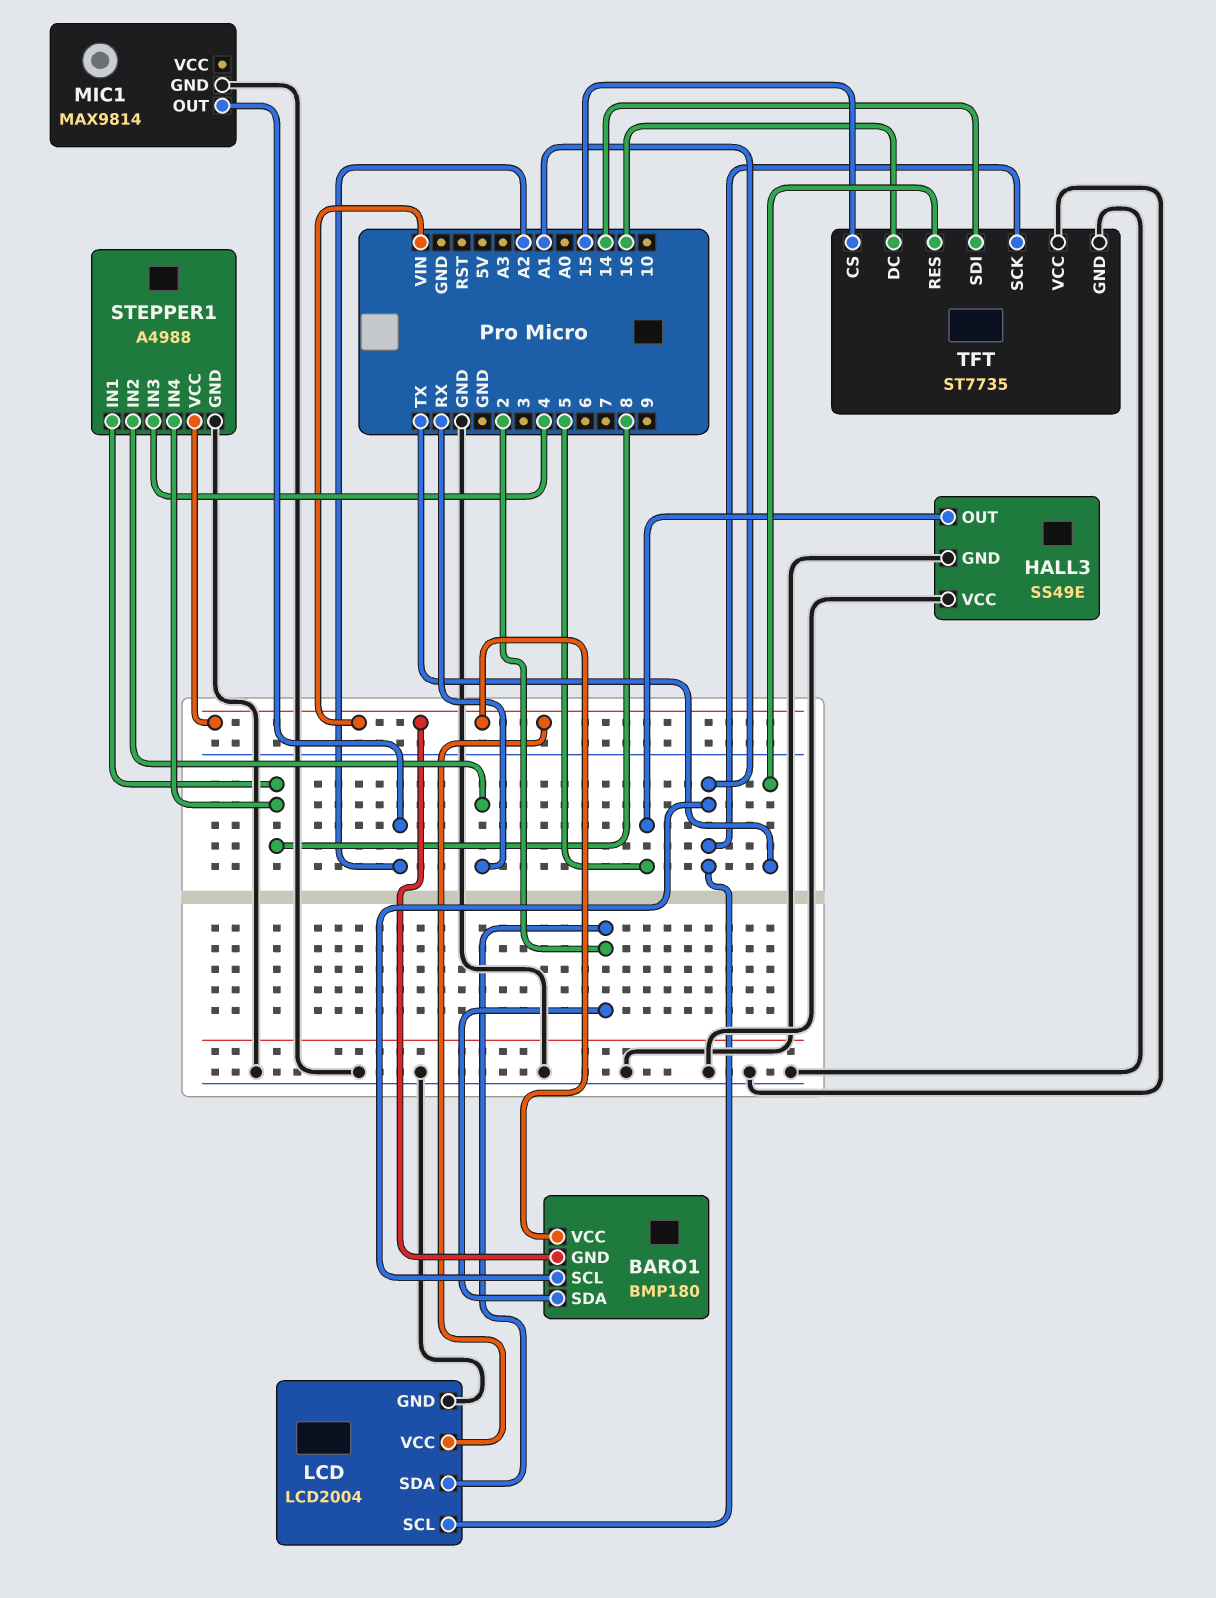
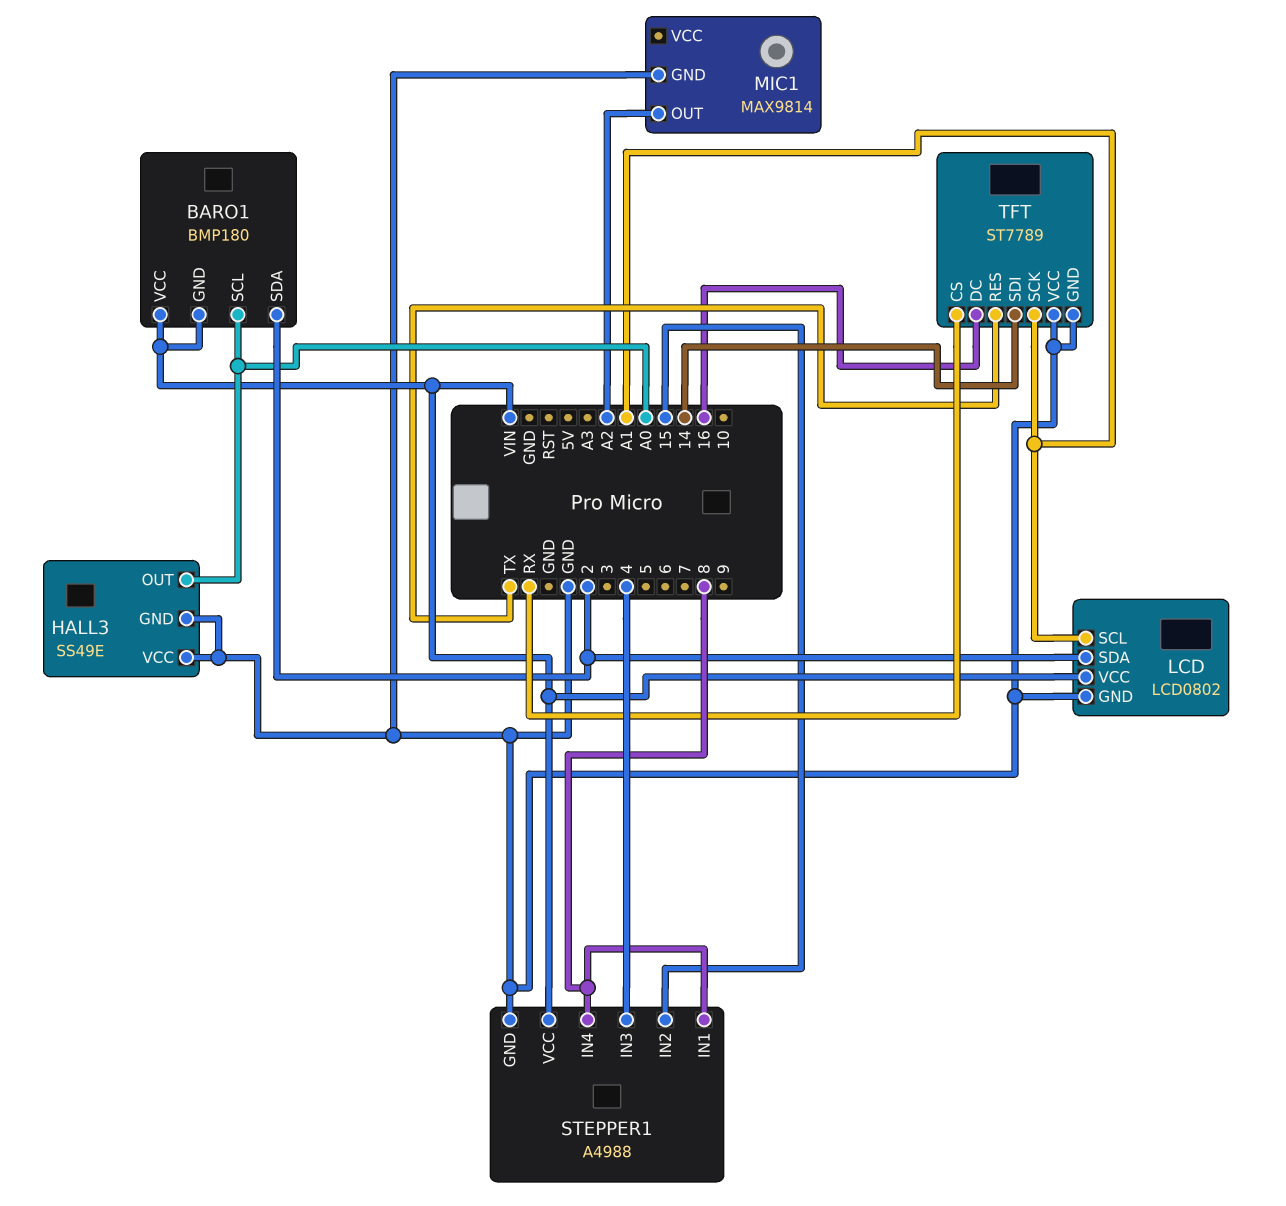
BARO1 pin SCL: A1 -> A0
HALL3 pin OUT: 5 -> A0
LCD: LCD2004 -> LCD0802
STEPPER1 pin IN2: RX -> 15
TFT: ST7735 -> ST7789
TFT pin CS: 15 -> RX

